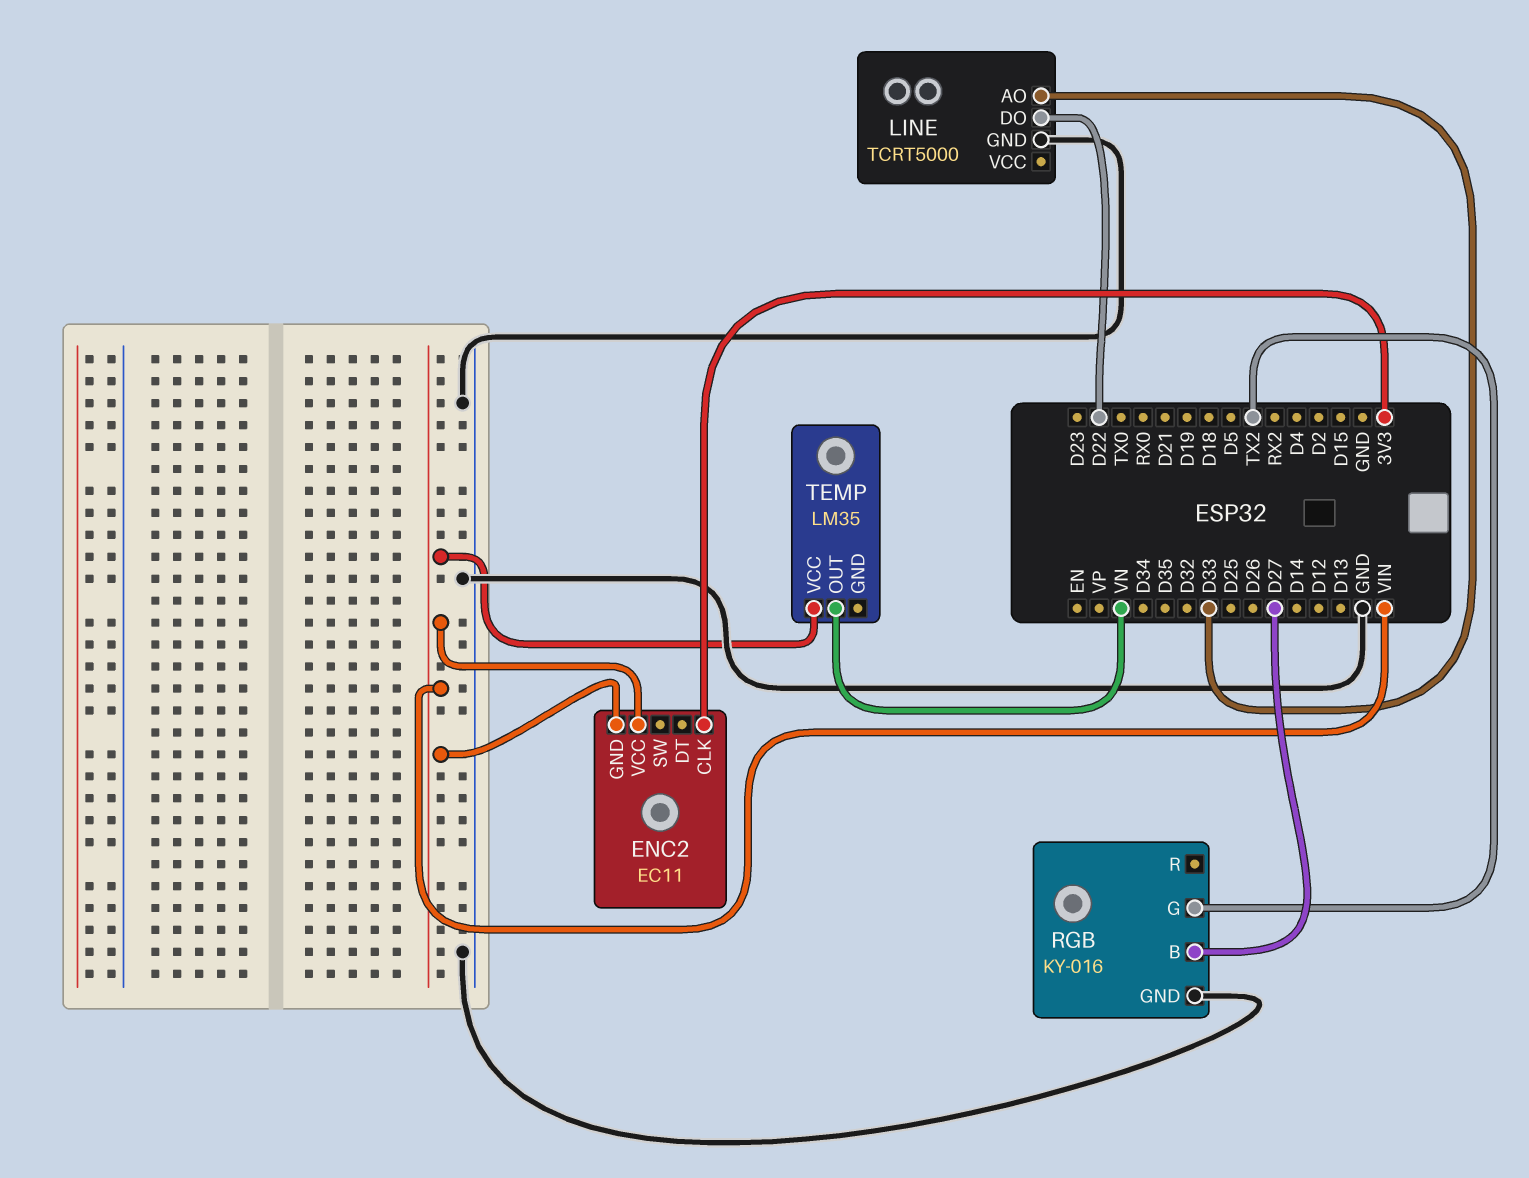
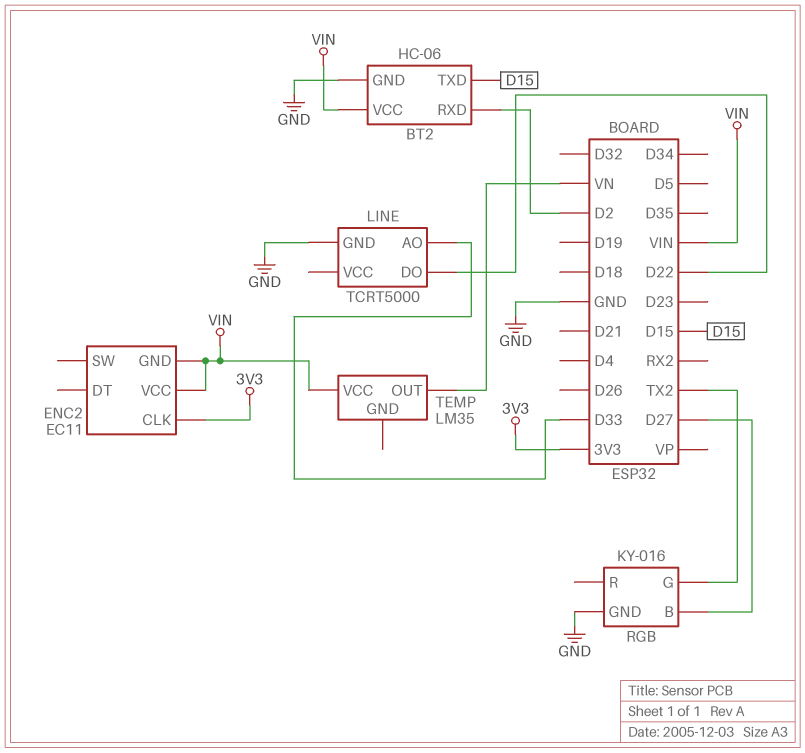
BT2: none -> HC-06
BT2 pin GND: none -> GND
BT2 pin RXD: none -> D2
BT2 pin TXD: none -> D15
BT2 pin VCC: none -> VIN

